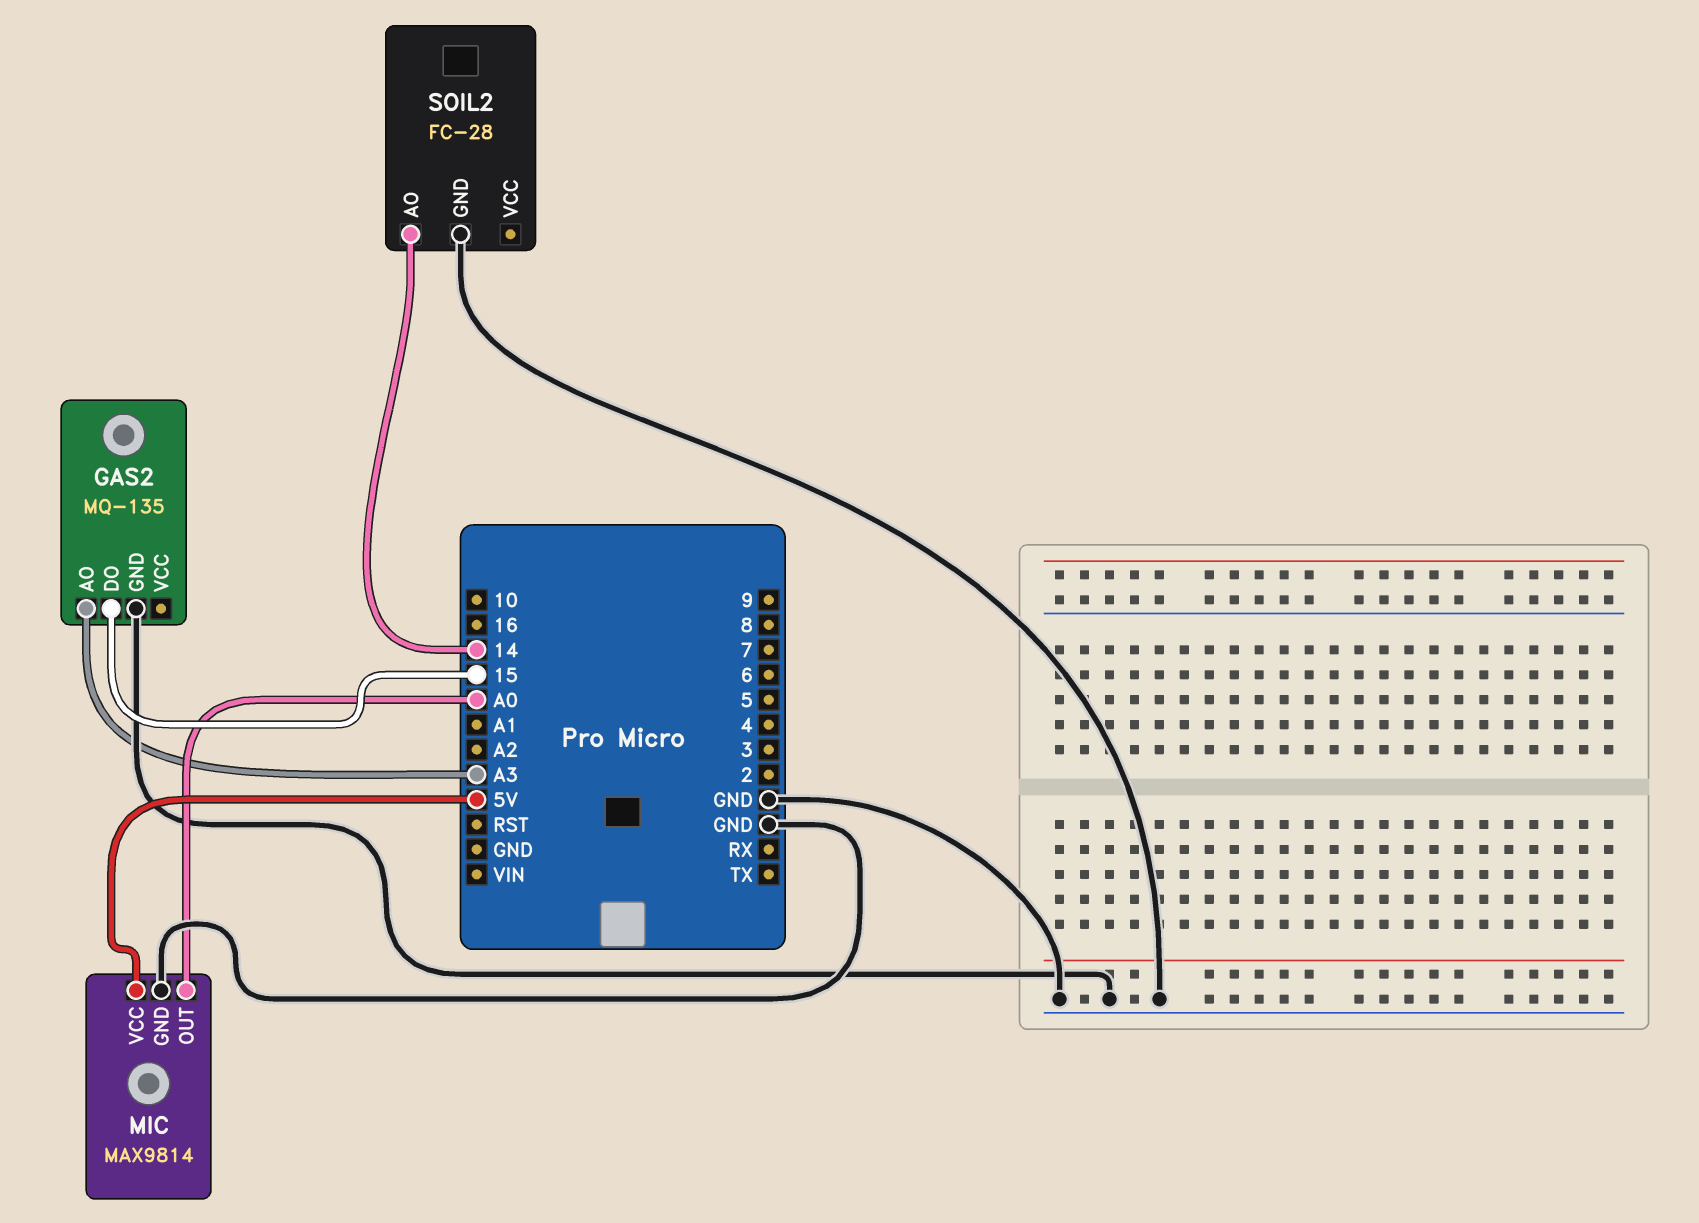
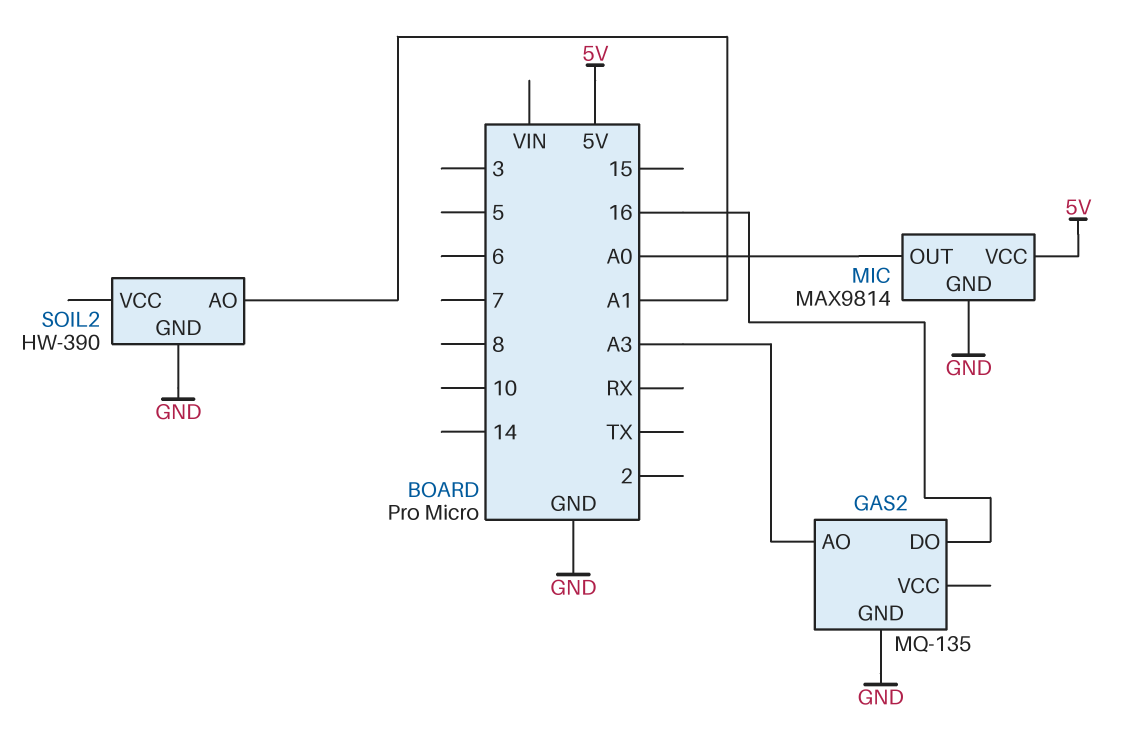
GAS2 pin DO: 15 -> 16
SOIL2: FC-28 -> HW-390
SOIL2 pin AO: 14 -> A1

